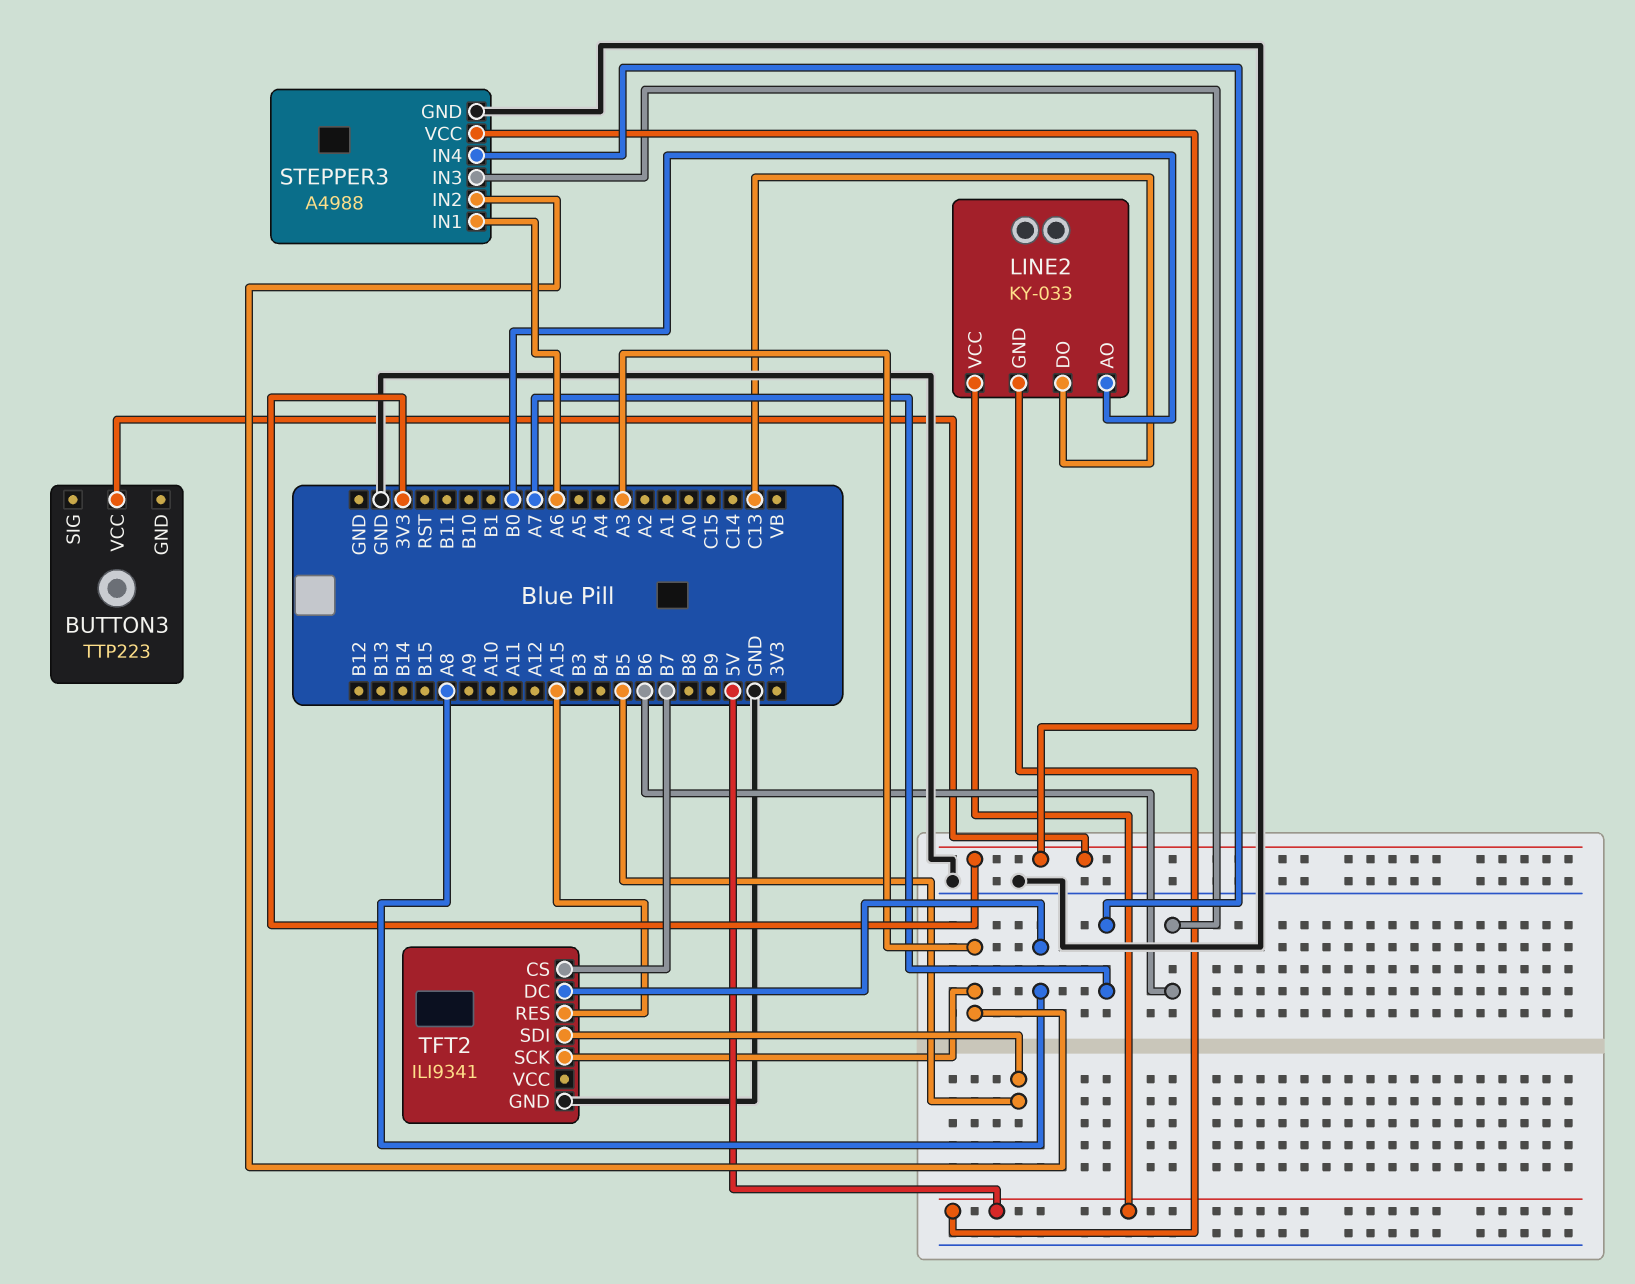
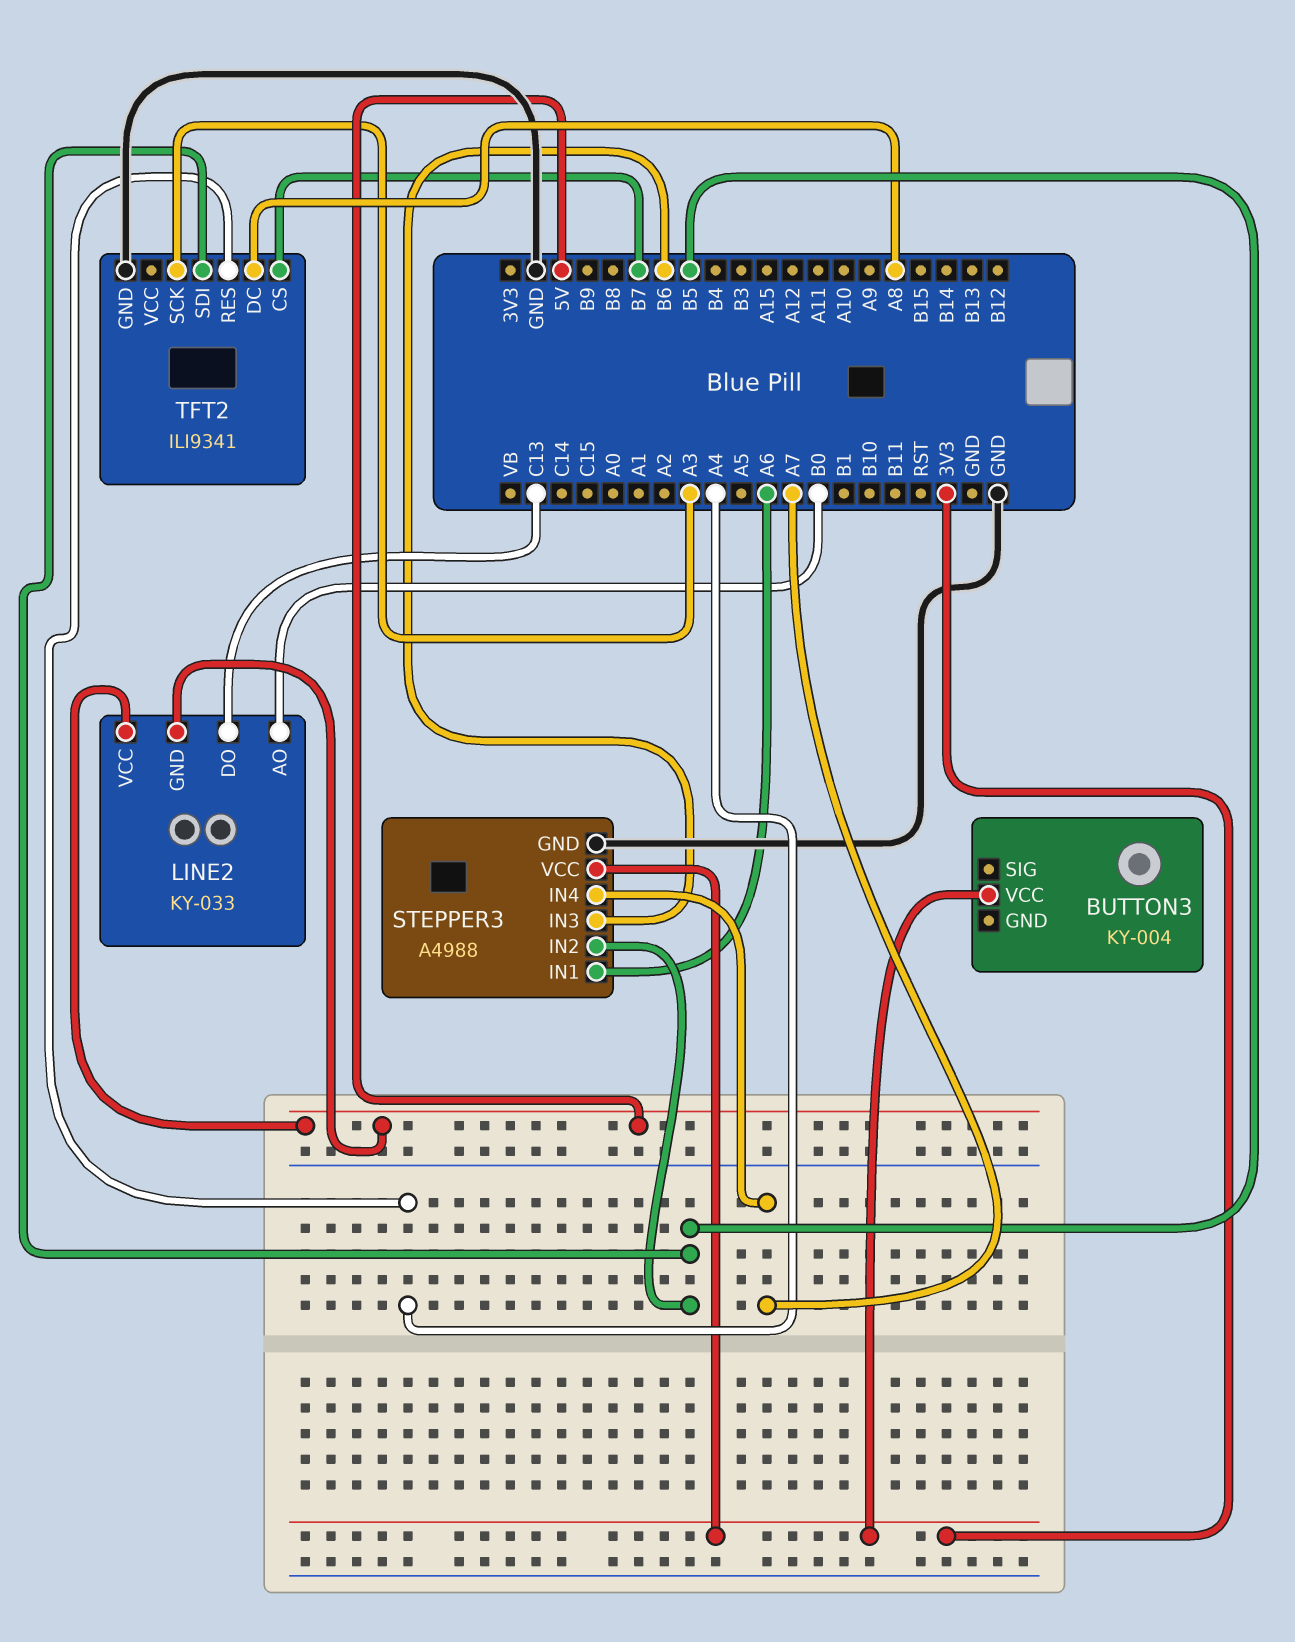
BUTTON3: TTP223 -> KY-004
STEPPER3 pin IN2: A3 -> B5
TFT2 pin RES: A15 -> A4

